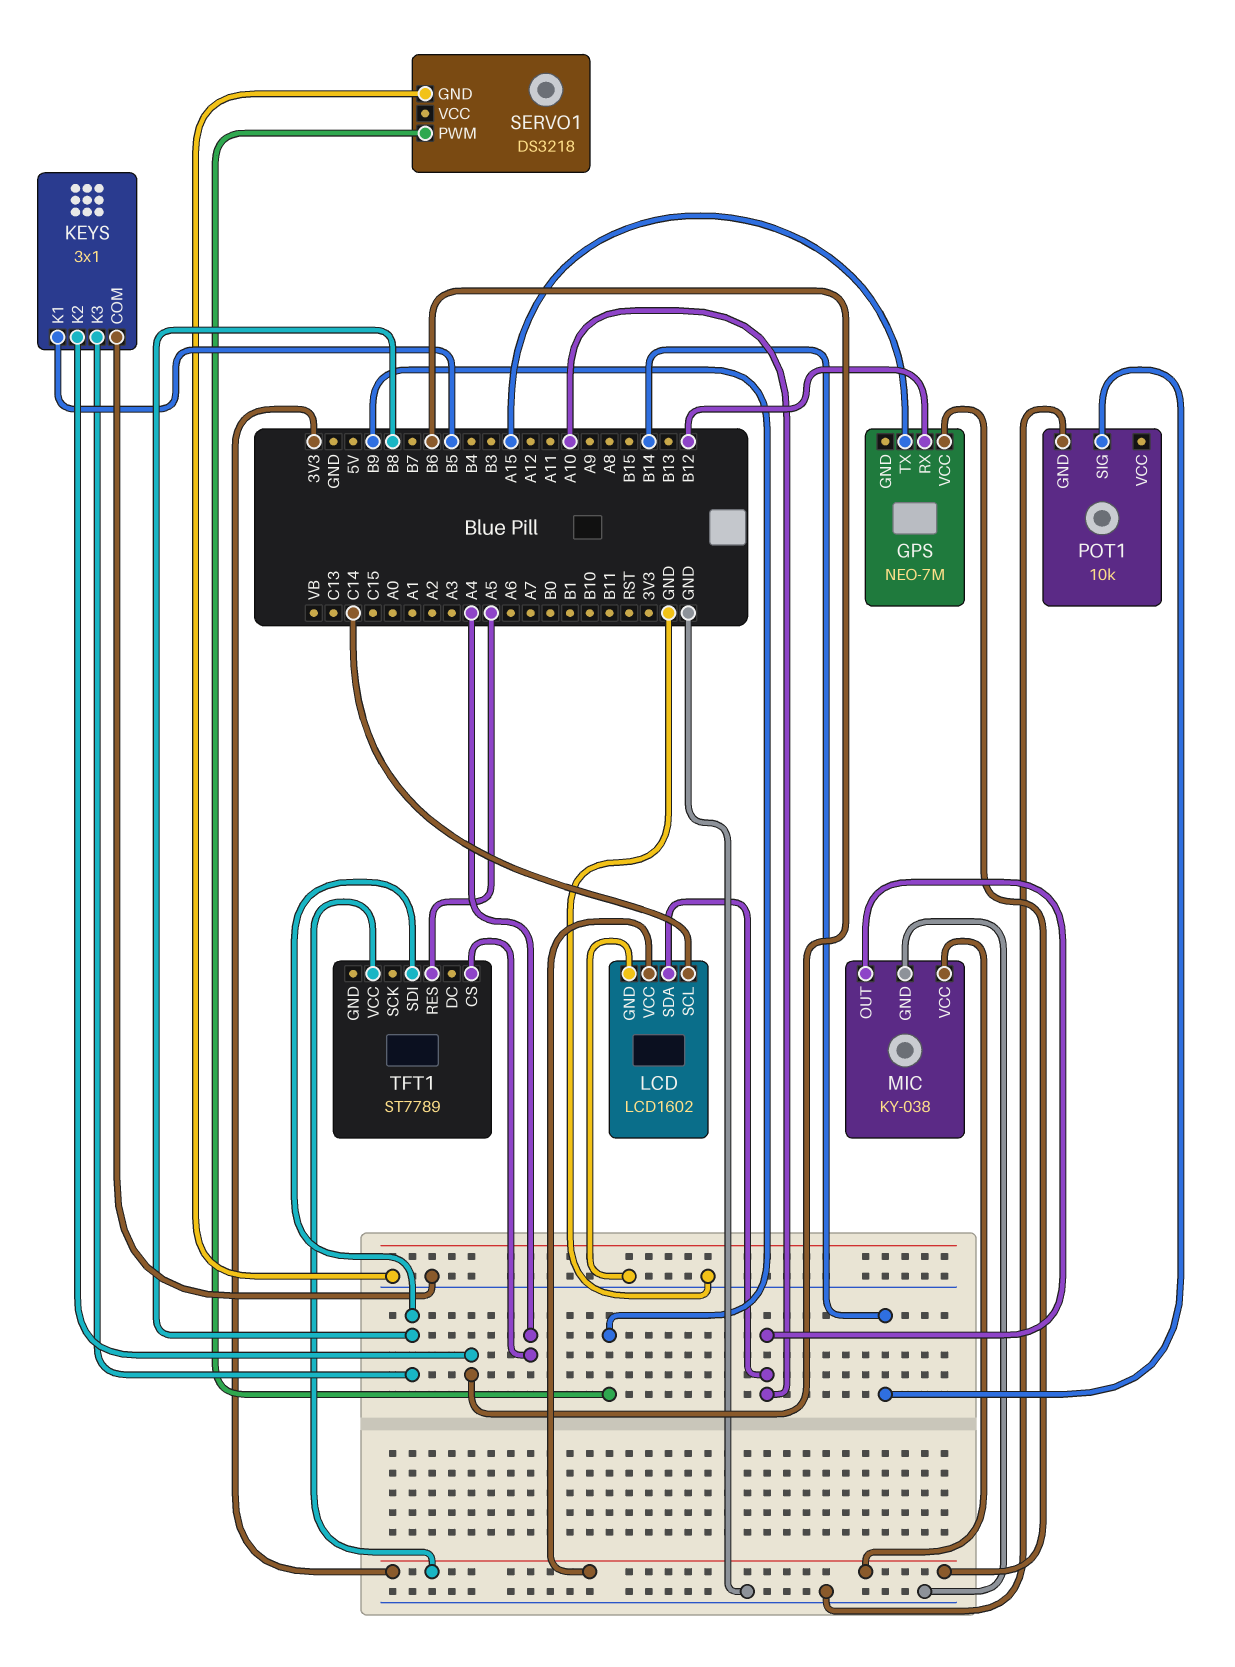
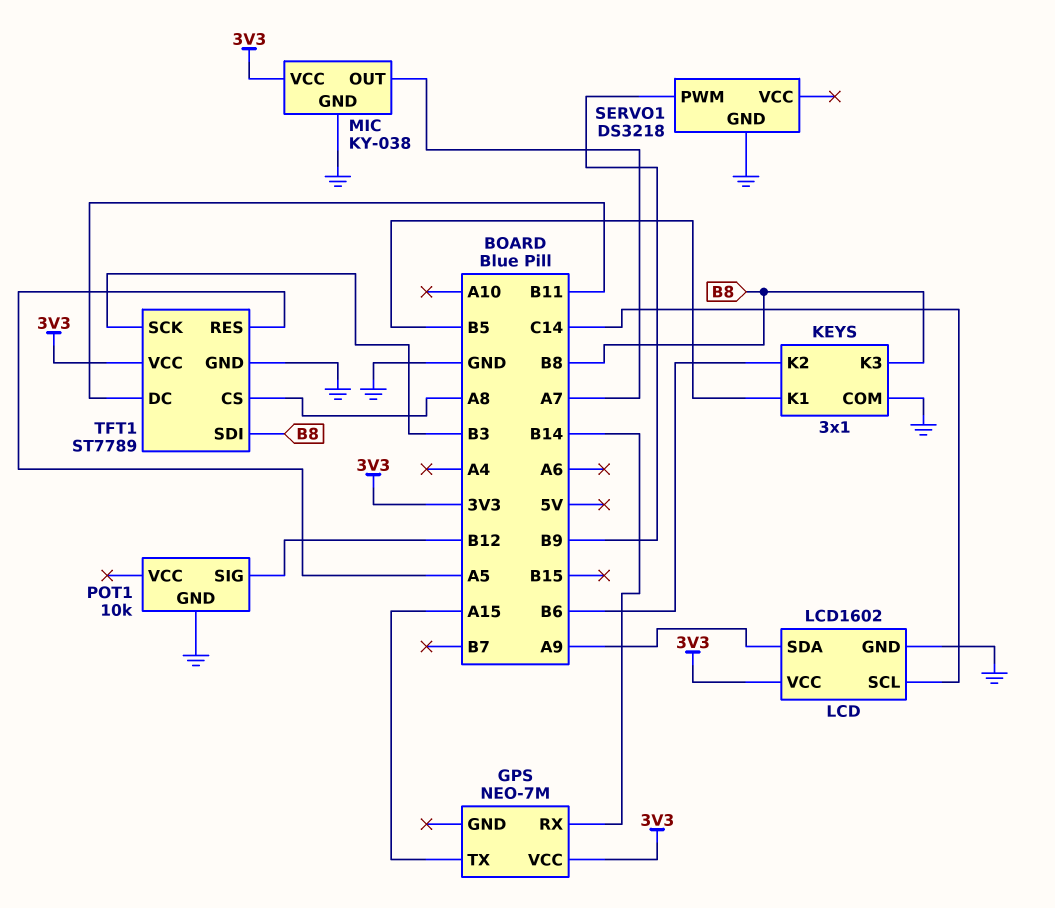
GPS pin RX: B12 -> B14
LCD pin SDA: A10 -> A9
MIC pin OUT: A10 -> A7
POT1 pin SIG: B14 -> B12
TFT1 pin CS: A4 -> A8
TFT1 pin DC: none -> B11
TFT1 pin GND: none -> GND
TFT1 pin SCK: none -> B3

